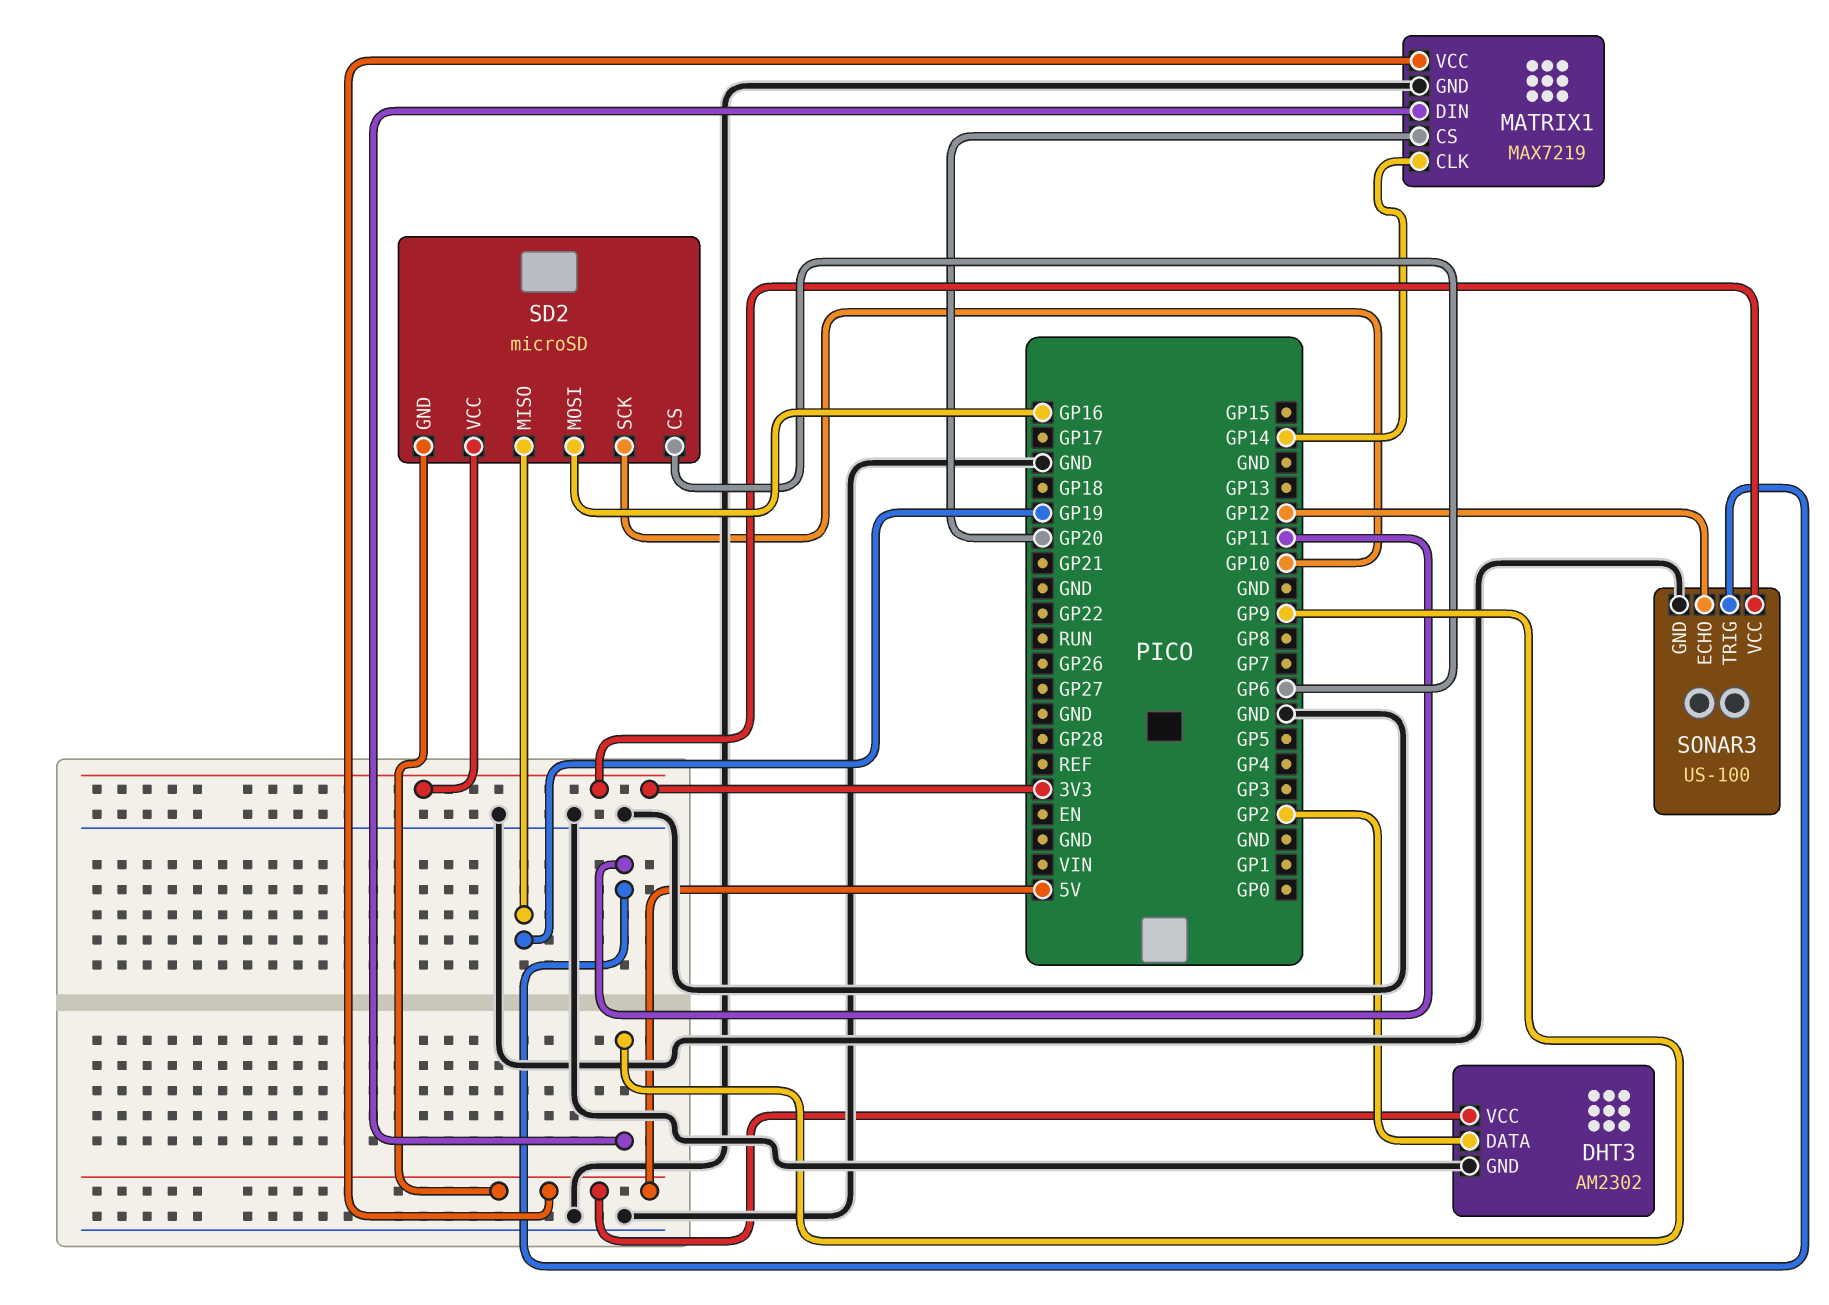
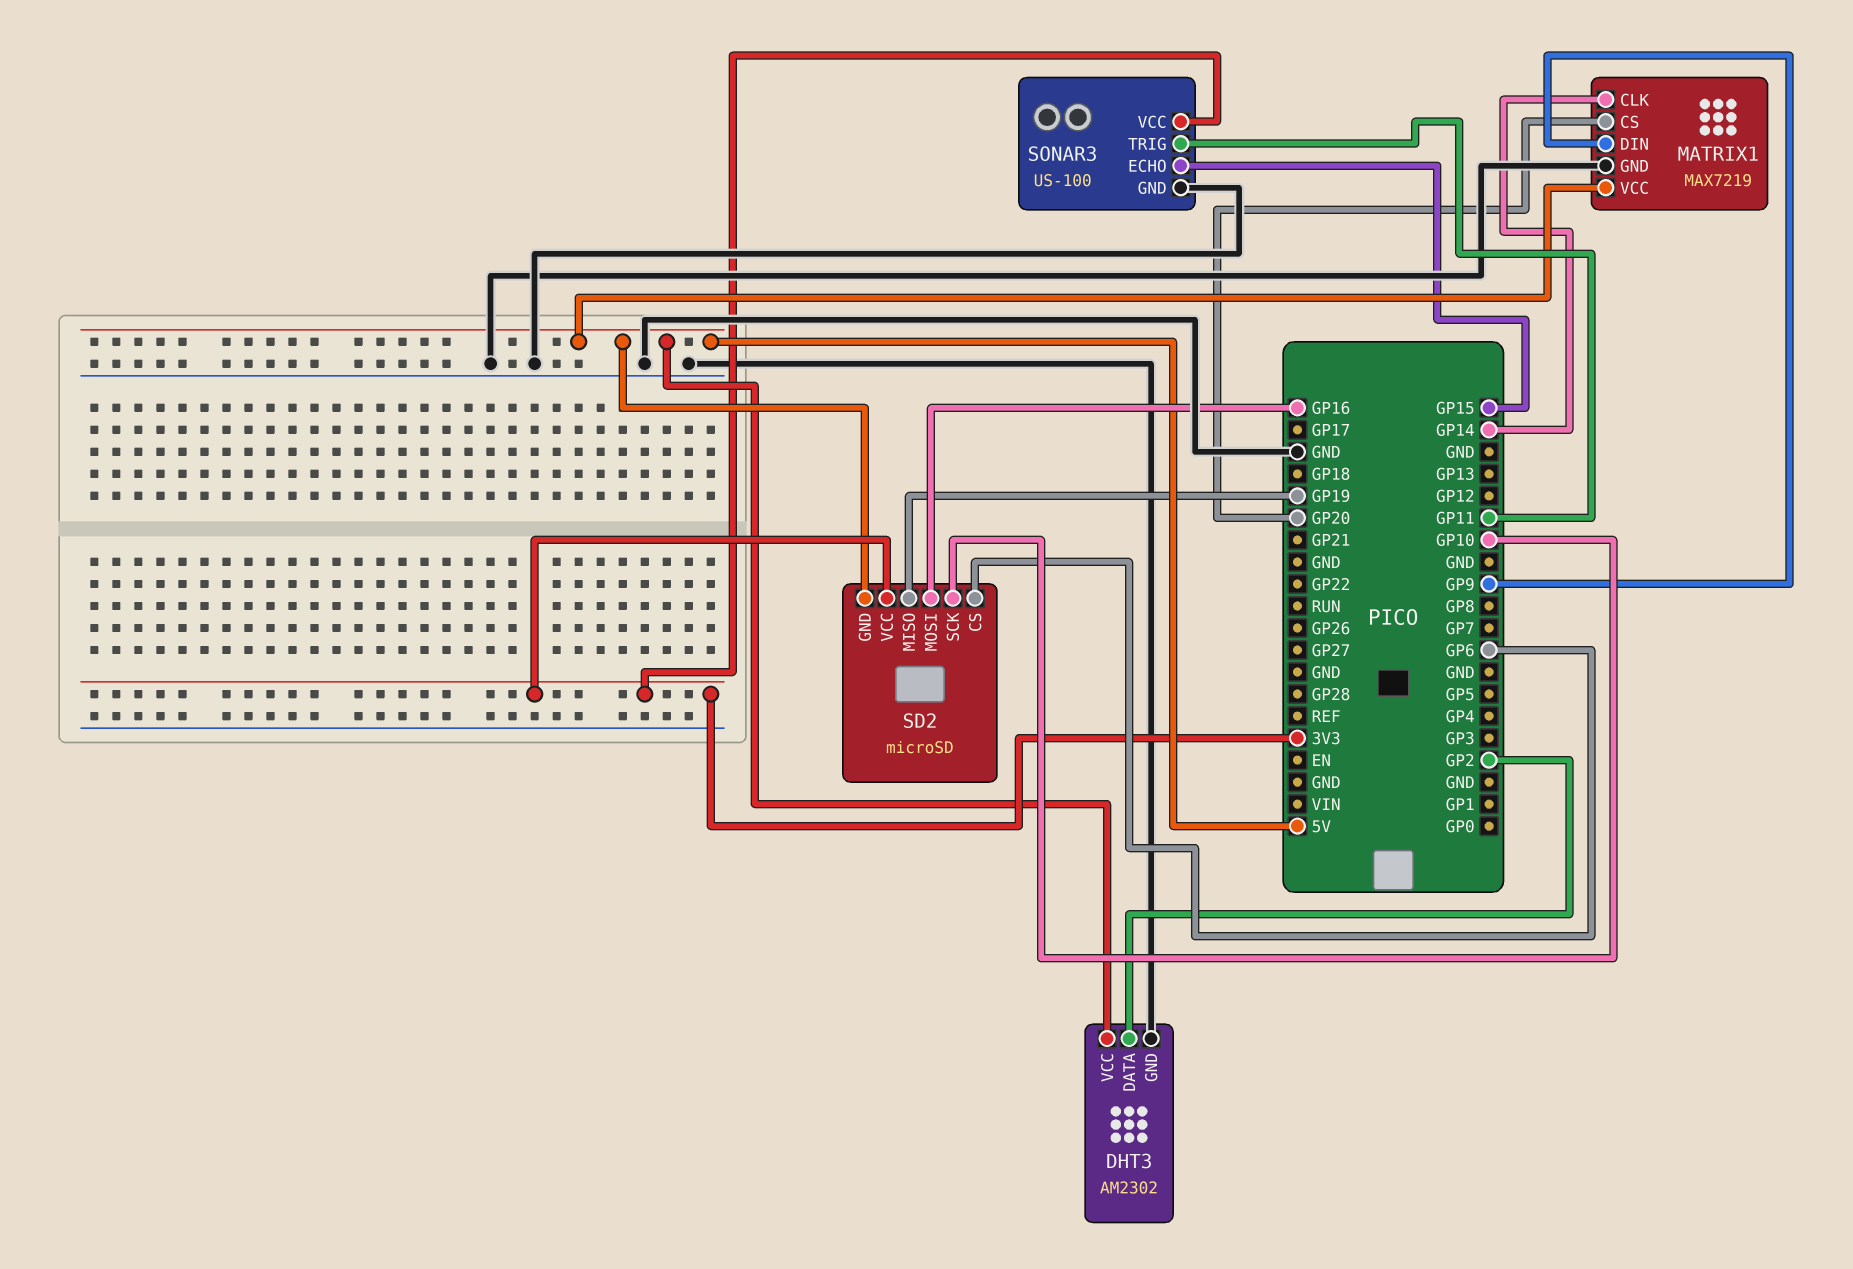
SONAR3 pin ECHO: GP12 -> GP15

